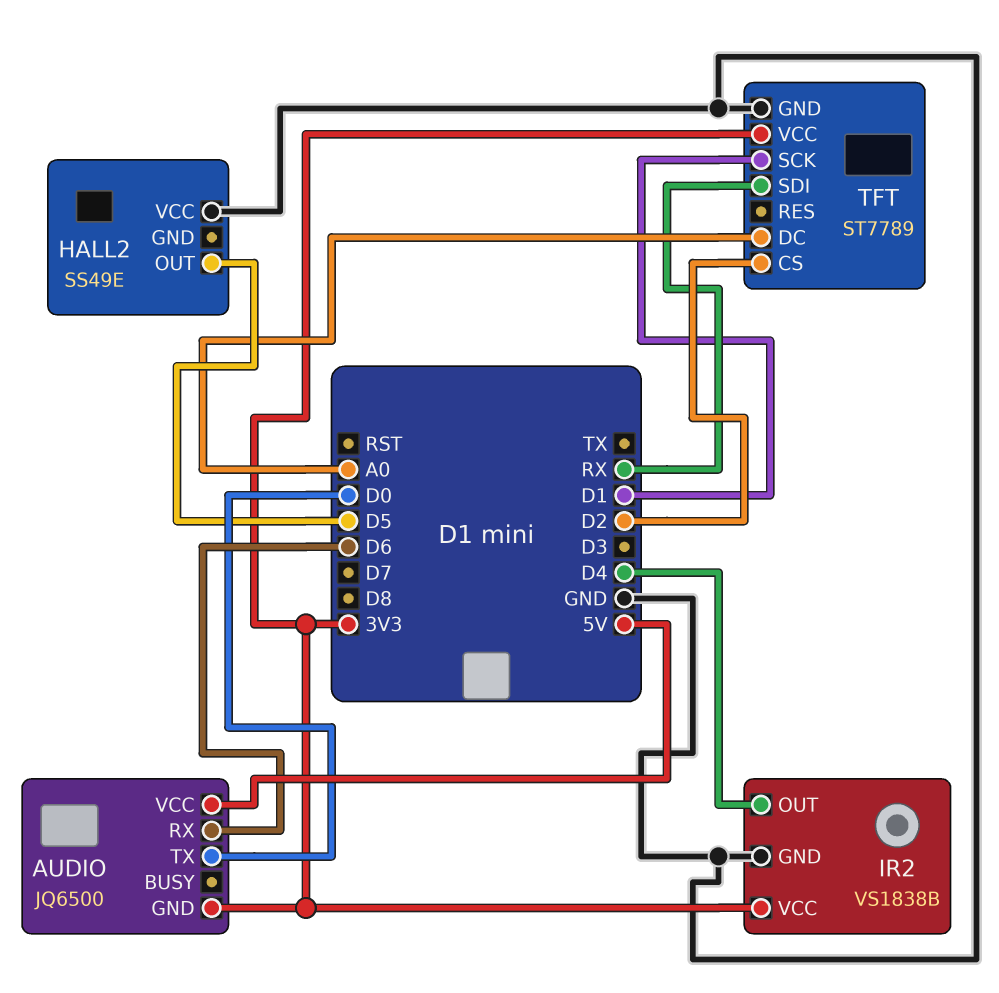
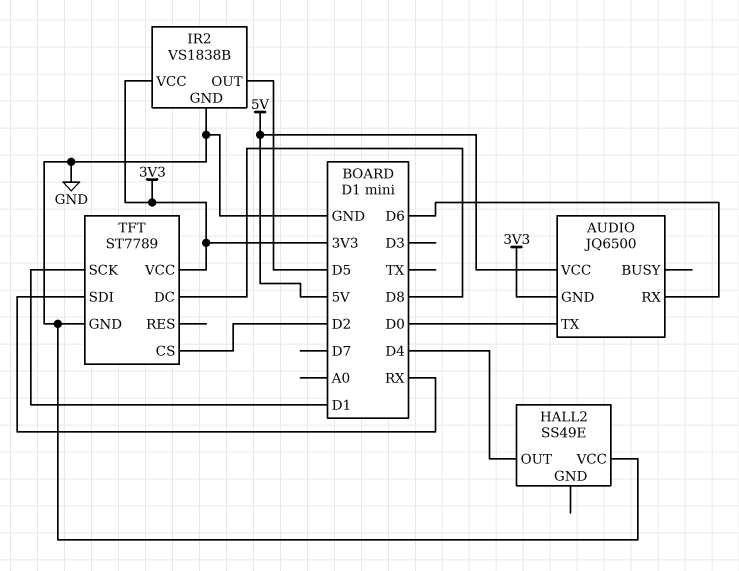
HALL2 pin OUT: D5 -> D4
IR2 pin OUT: D4 -> D5
TFT pin DC: A0 -> D8

